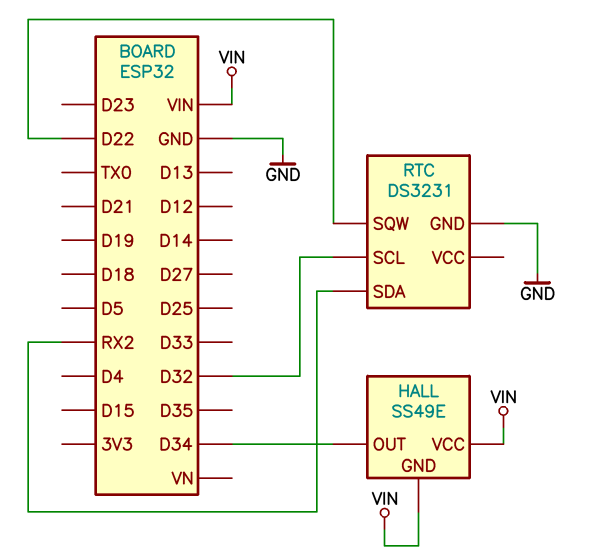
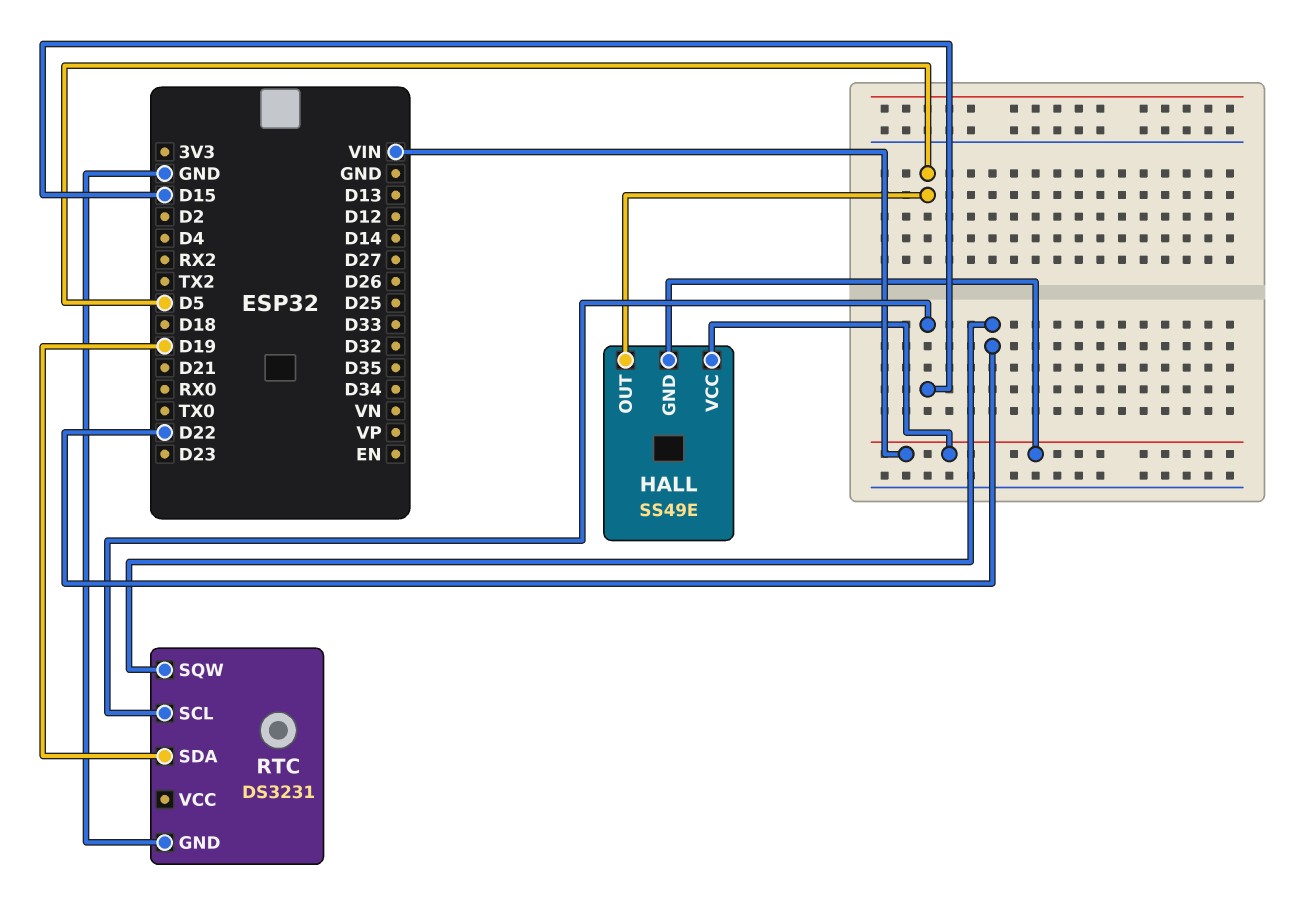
HALL pin OUT: D34 -> D5
RTC pin SCL: D32 -> D15
RTC pin SDA: RX2 -> D19

